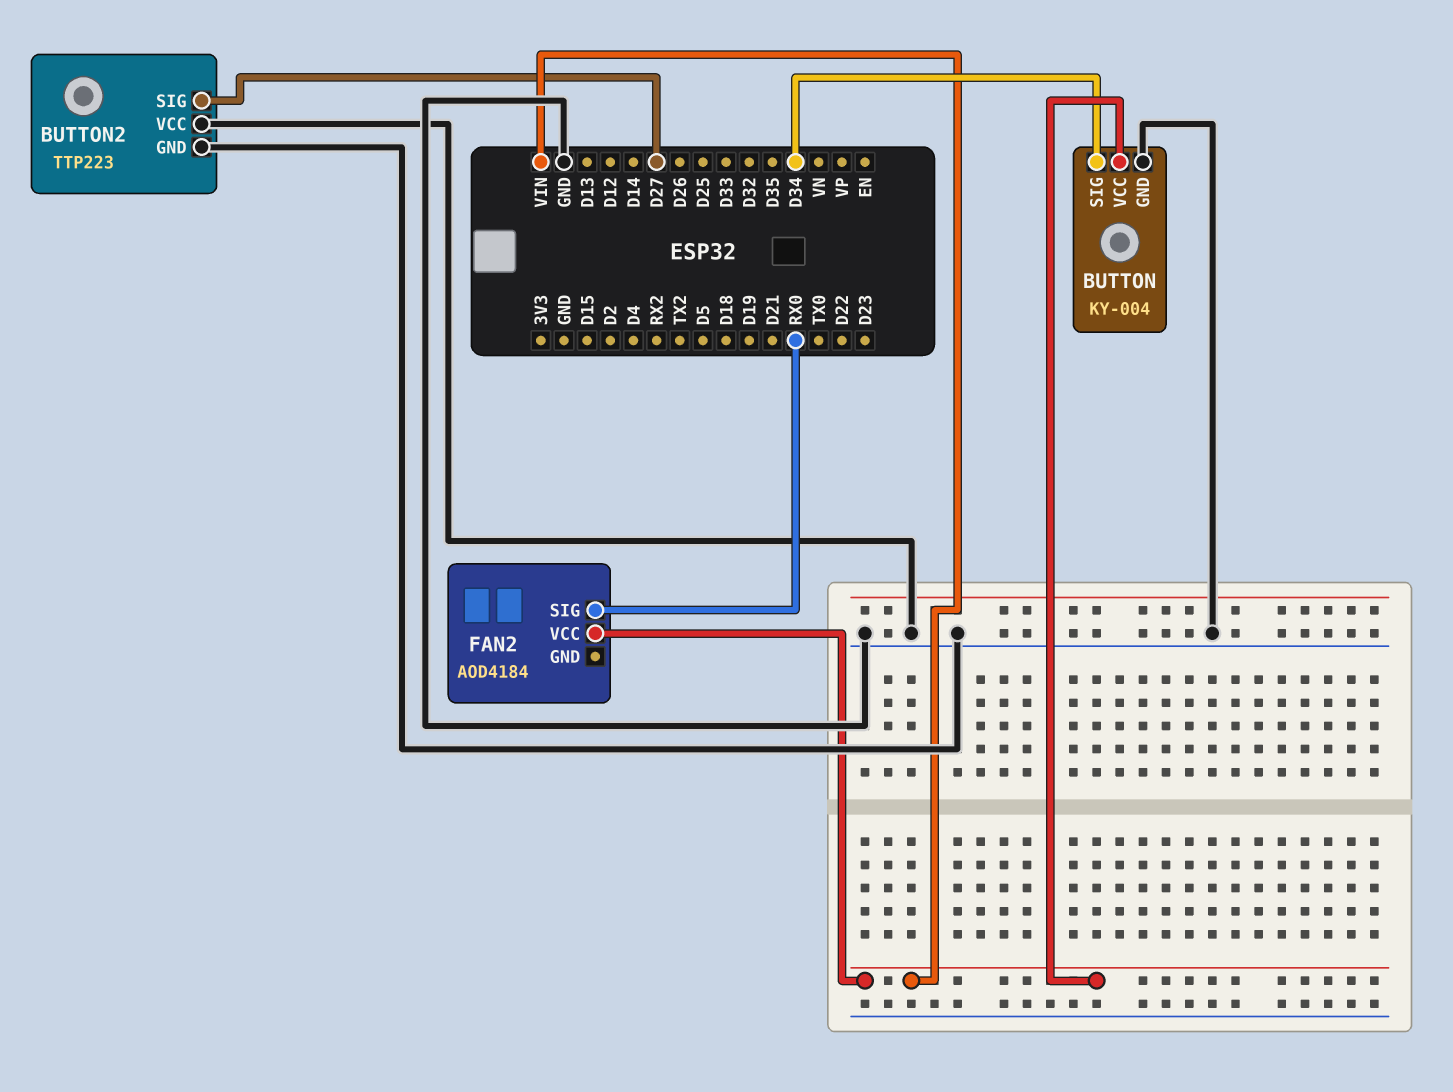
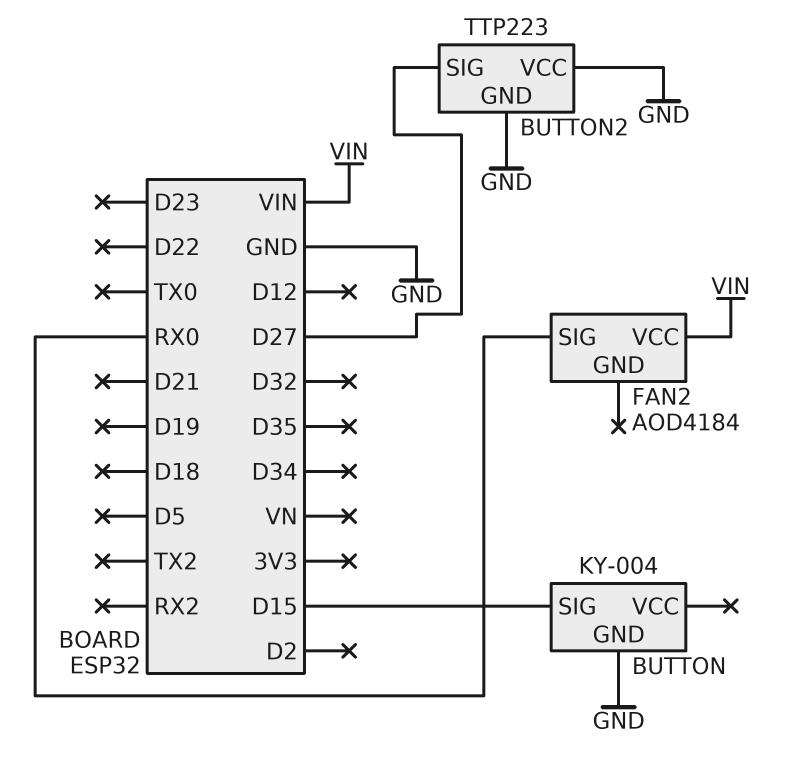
BUTTON pin SIG: D34 -> D15
BUTTON pin VCC: VIN -> none

